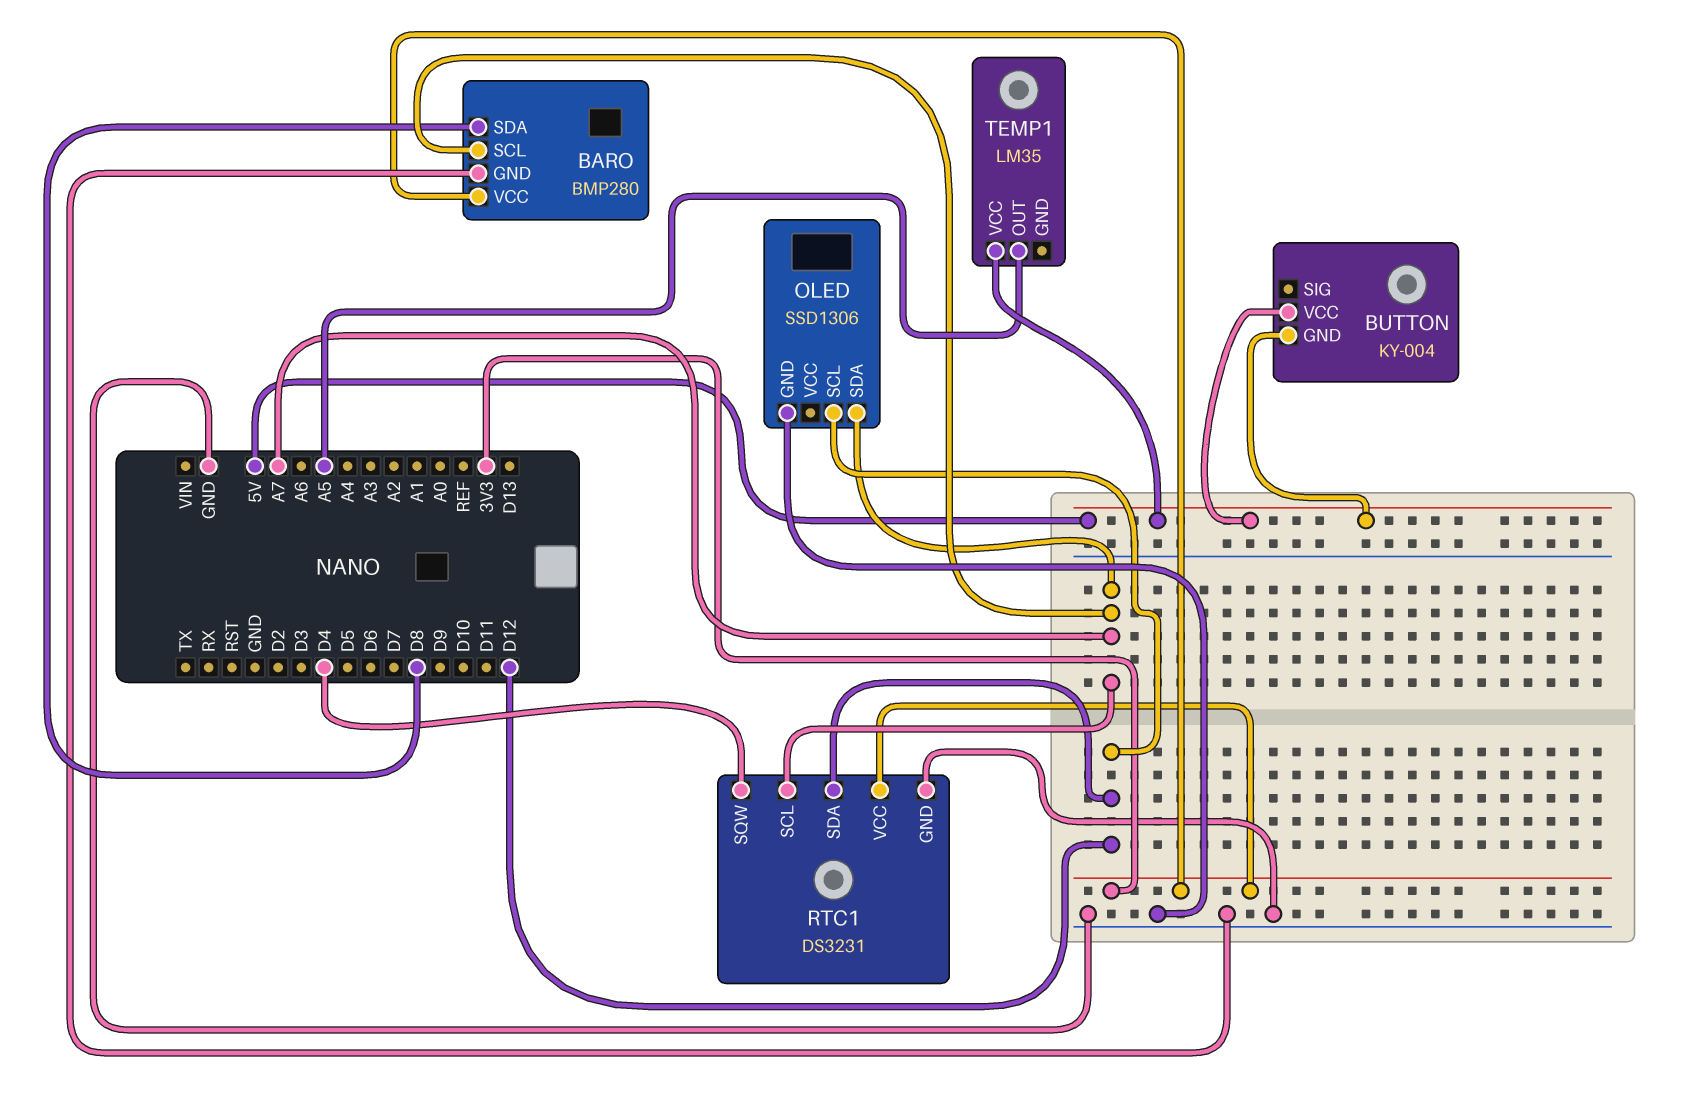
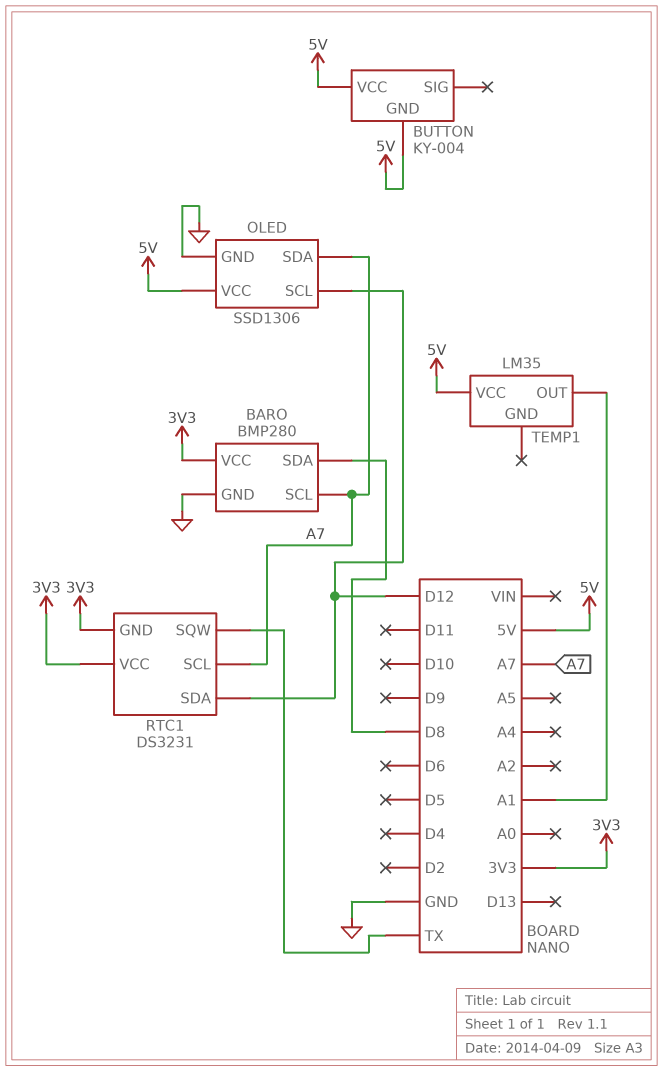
OLED pin VCC: none -> 5V
RTC1 pin GND: GND -> 3V3
RTC1 pin SQW: D4 -> TX
TEMP1 pin OUT: A5 -> A1

